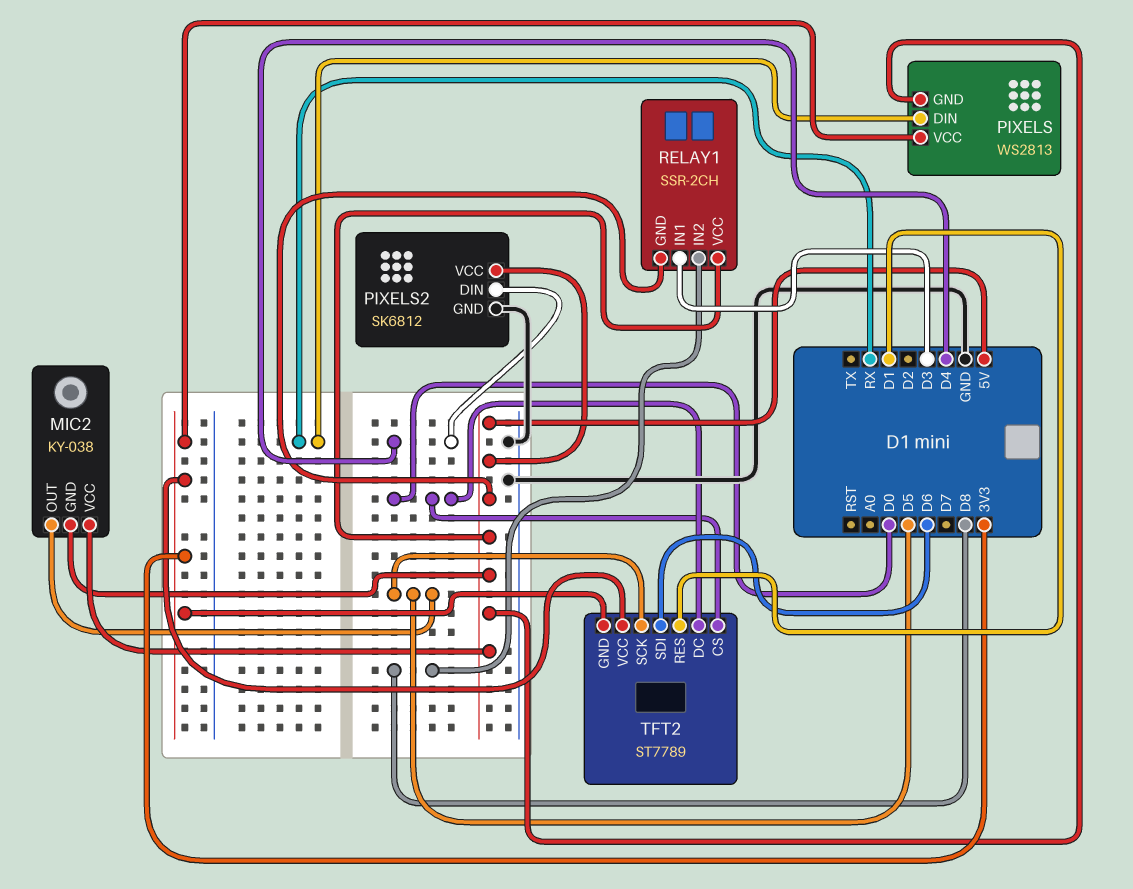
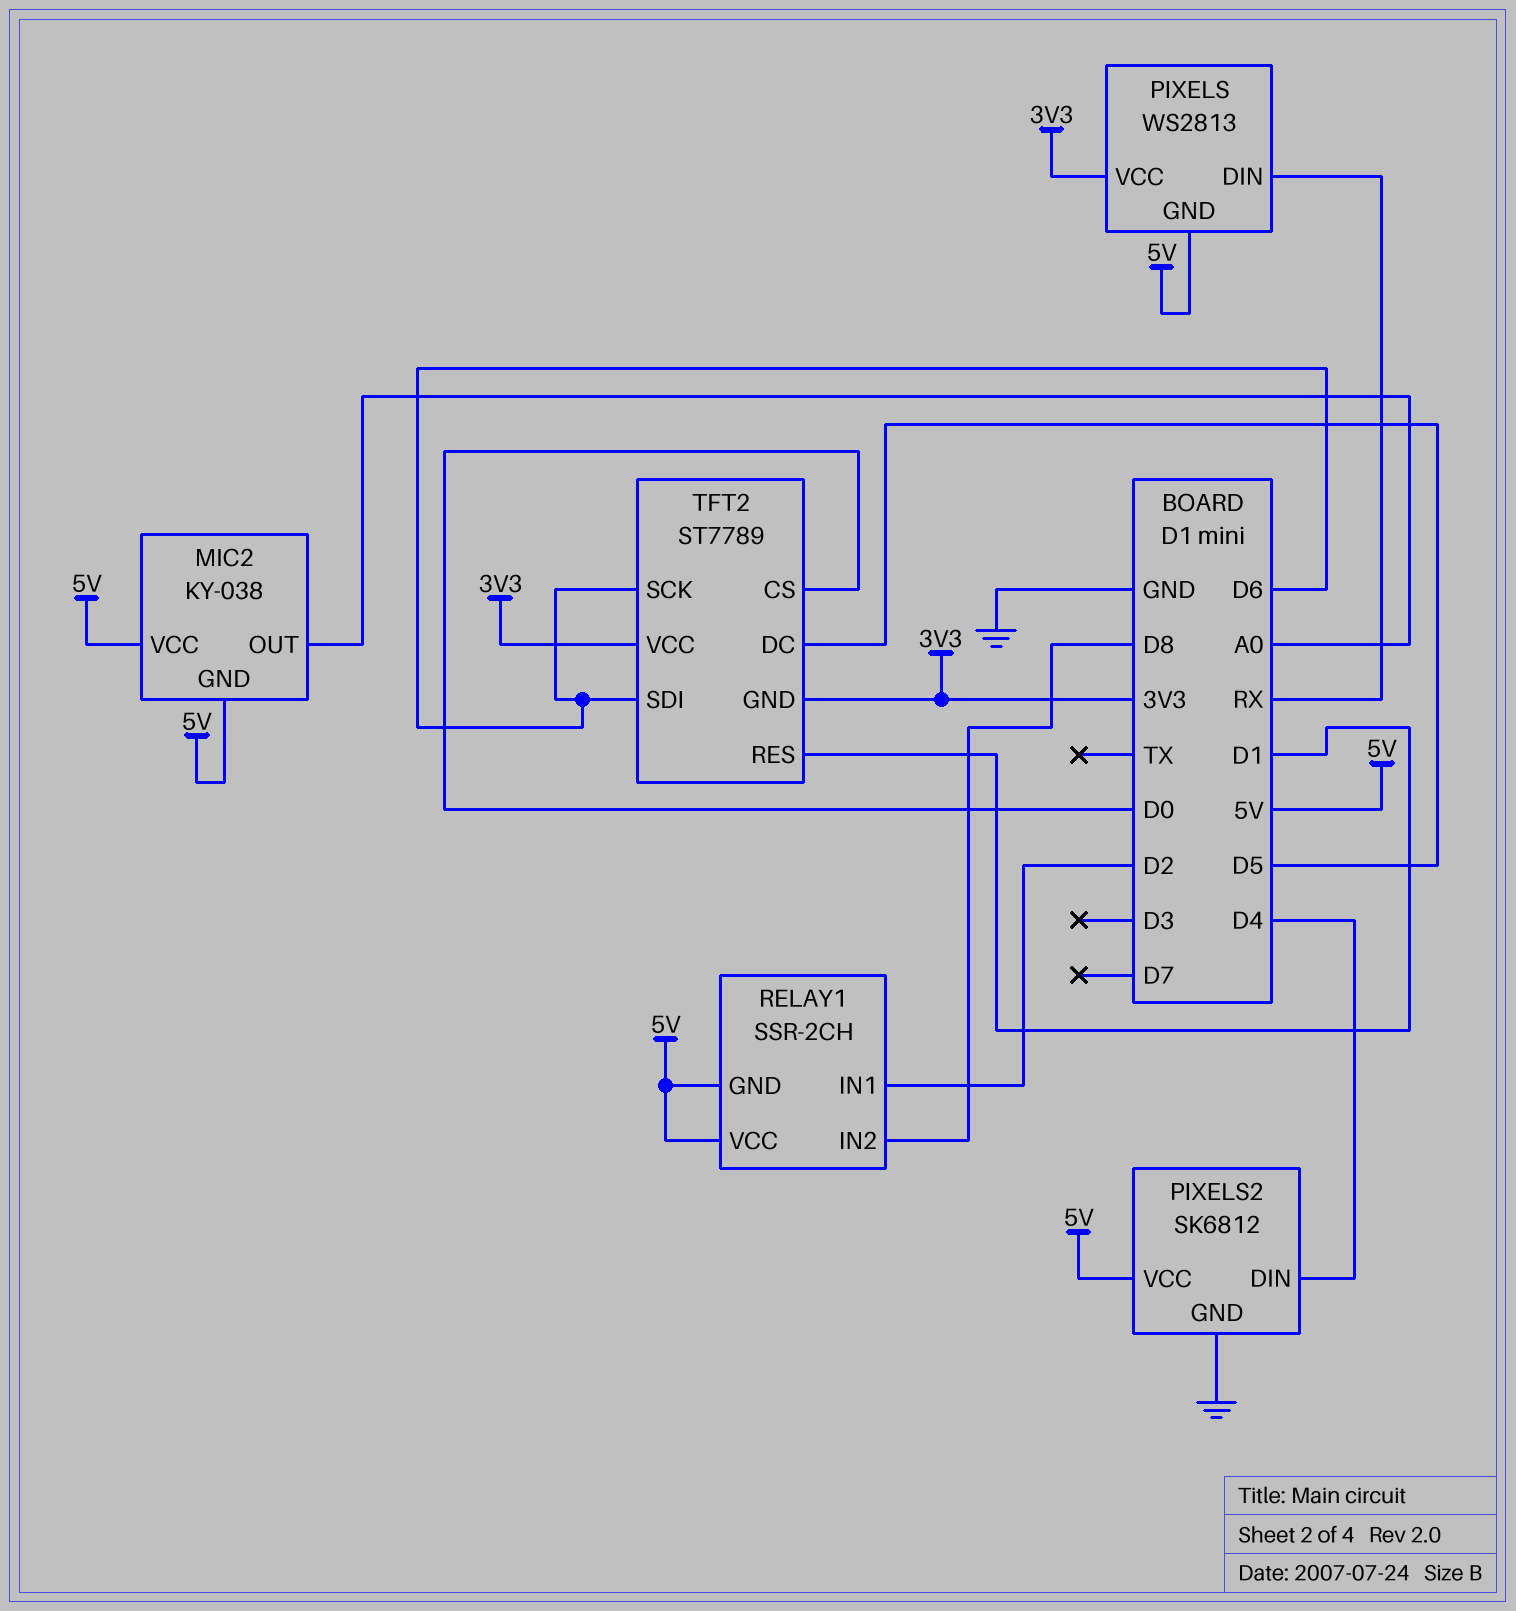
MIC2 pin OUT: D5 -> A0
RELAY1 pin IN1: D3 -> D2
TFT2 pin DC: D0 -> D5
TFT2 pin SCK: D5 -> D6

